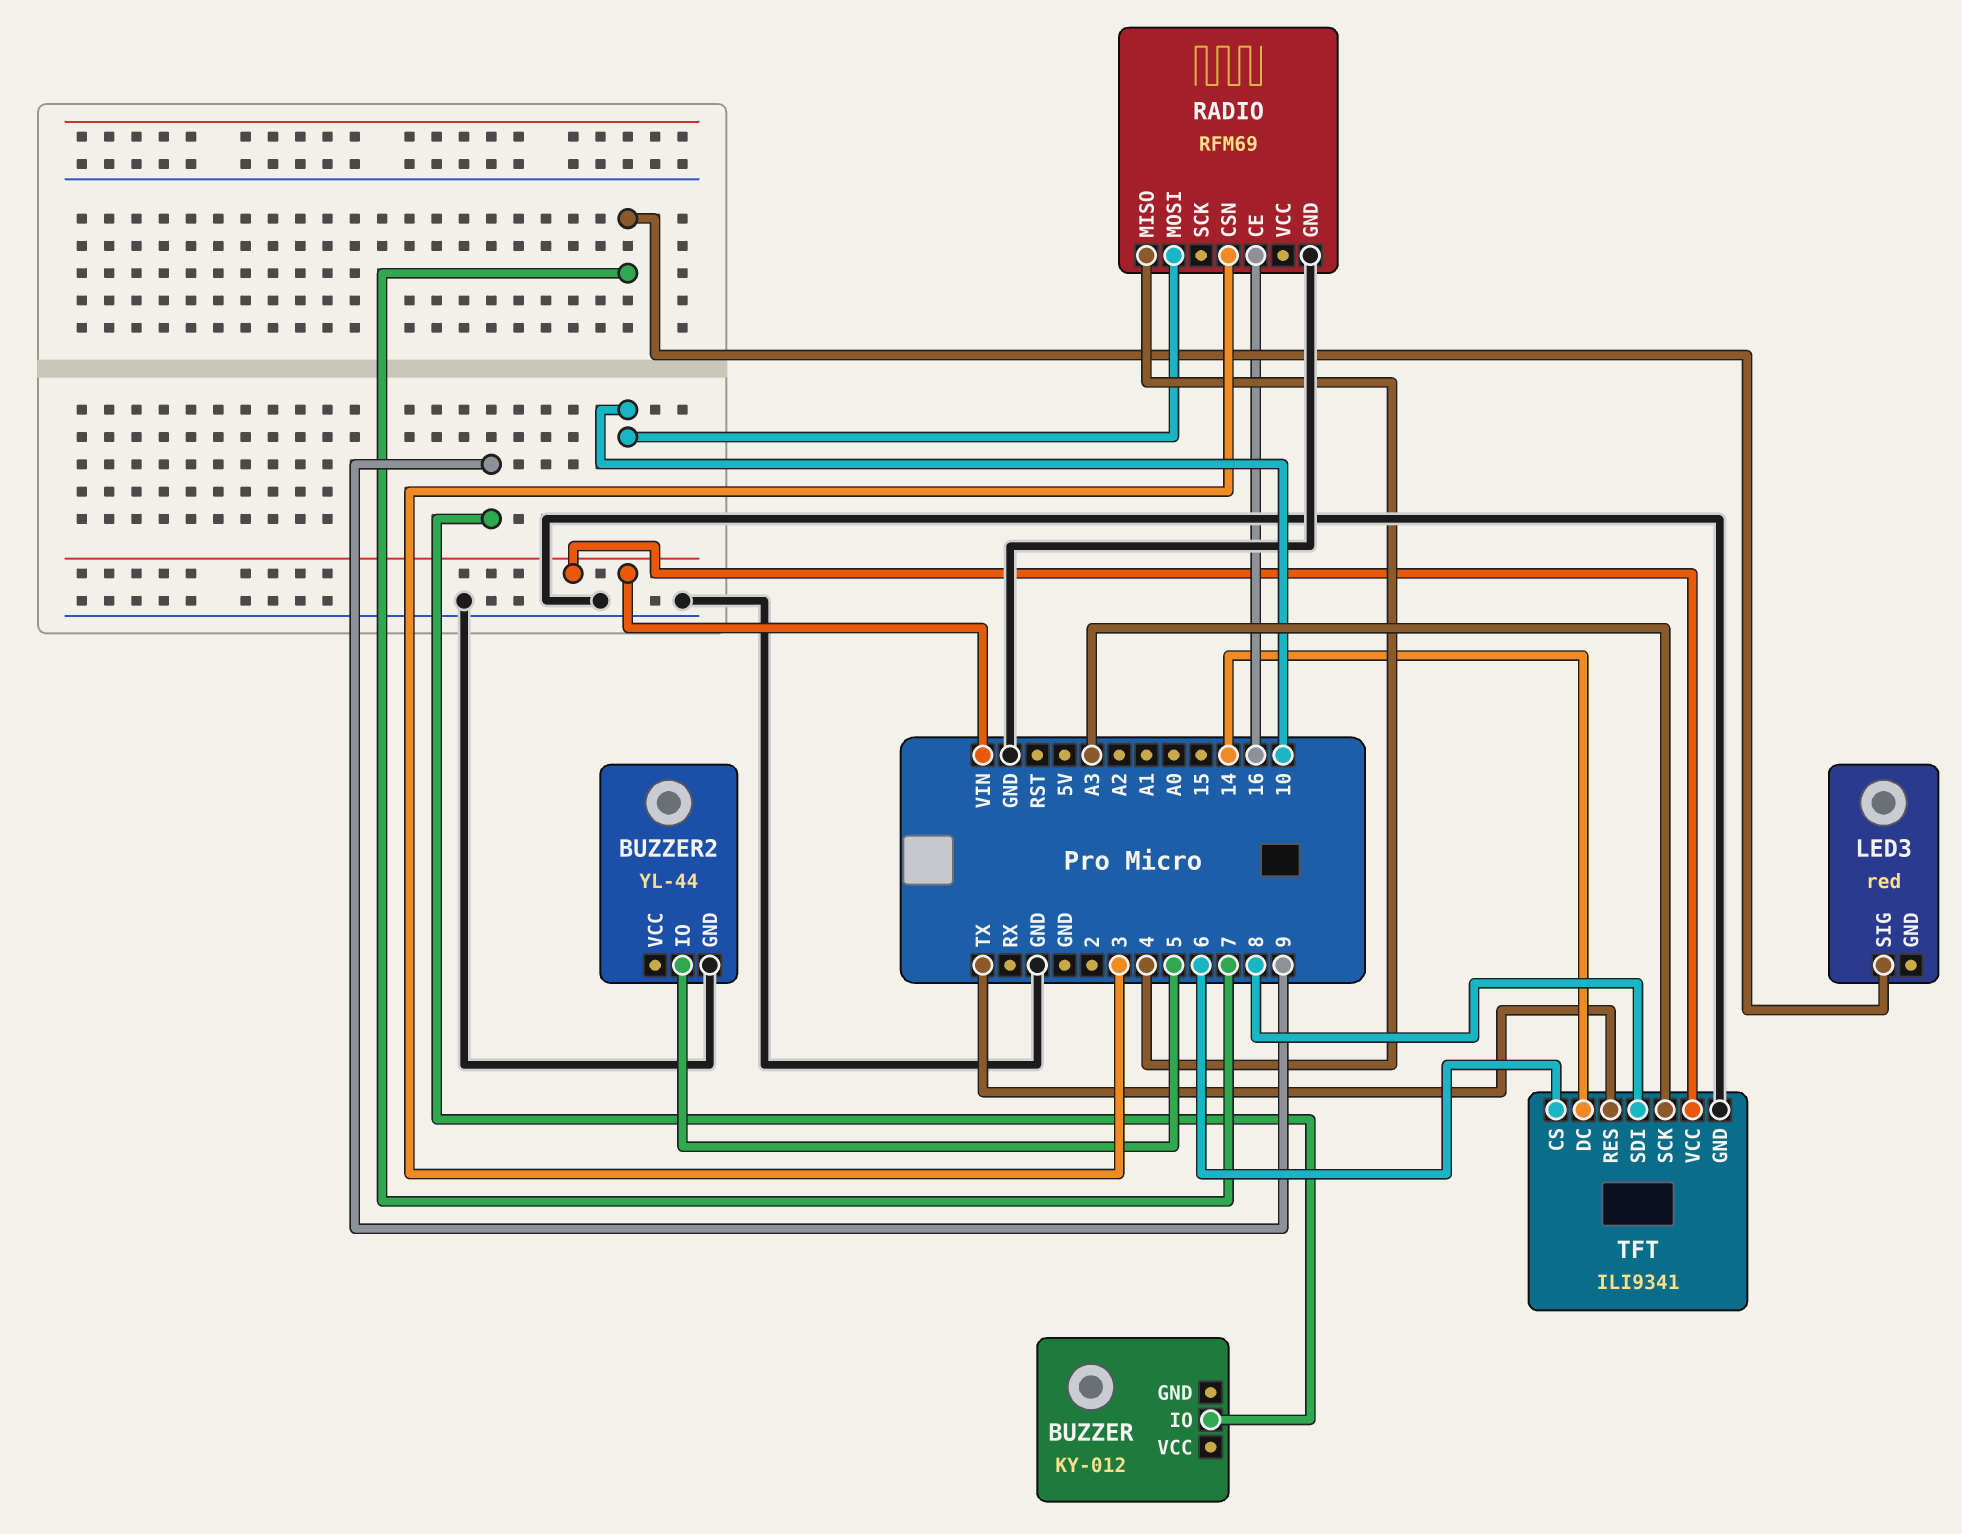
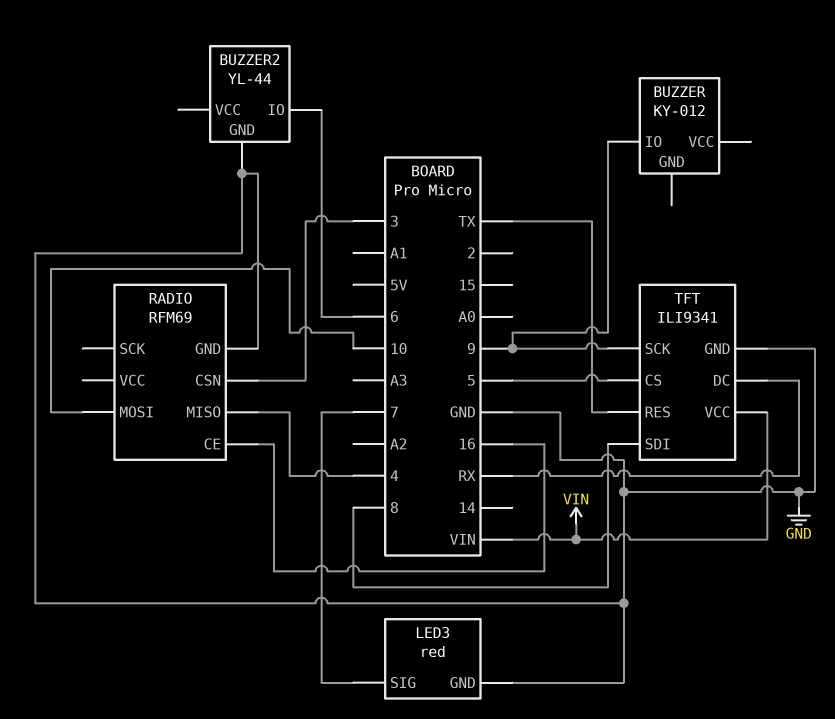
BUZZER2 pin IO: 5 -> 6
LED3 pin GND: none -> GND
TFT pin CS: 6 -> 5
TFT pin DC: 14 -> RX
TFT pin SCK: A3 -> 9

